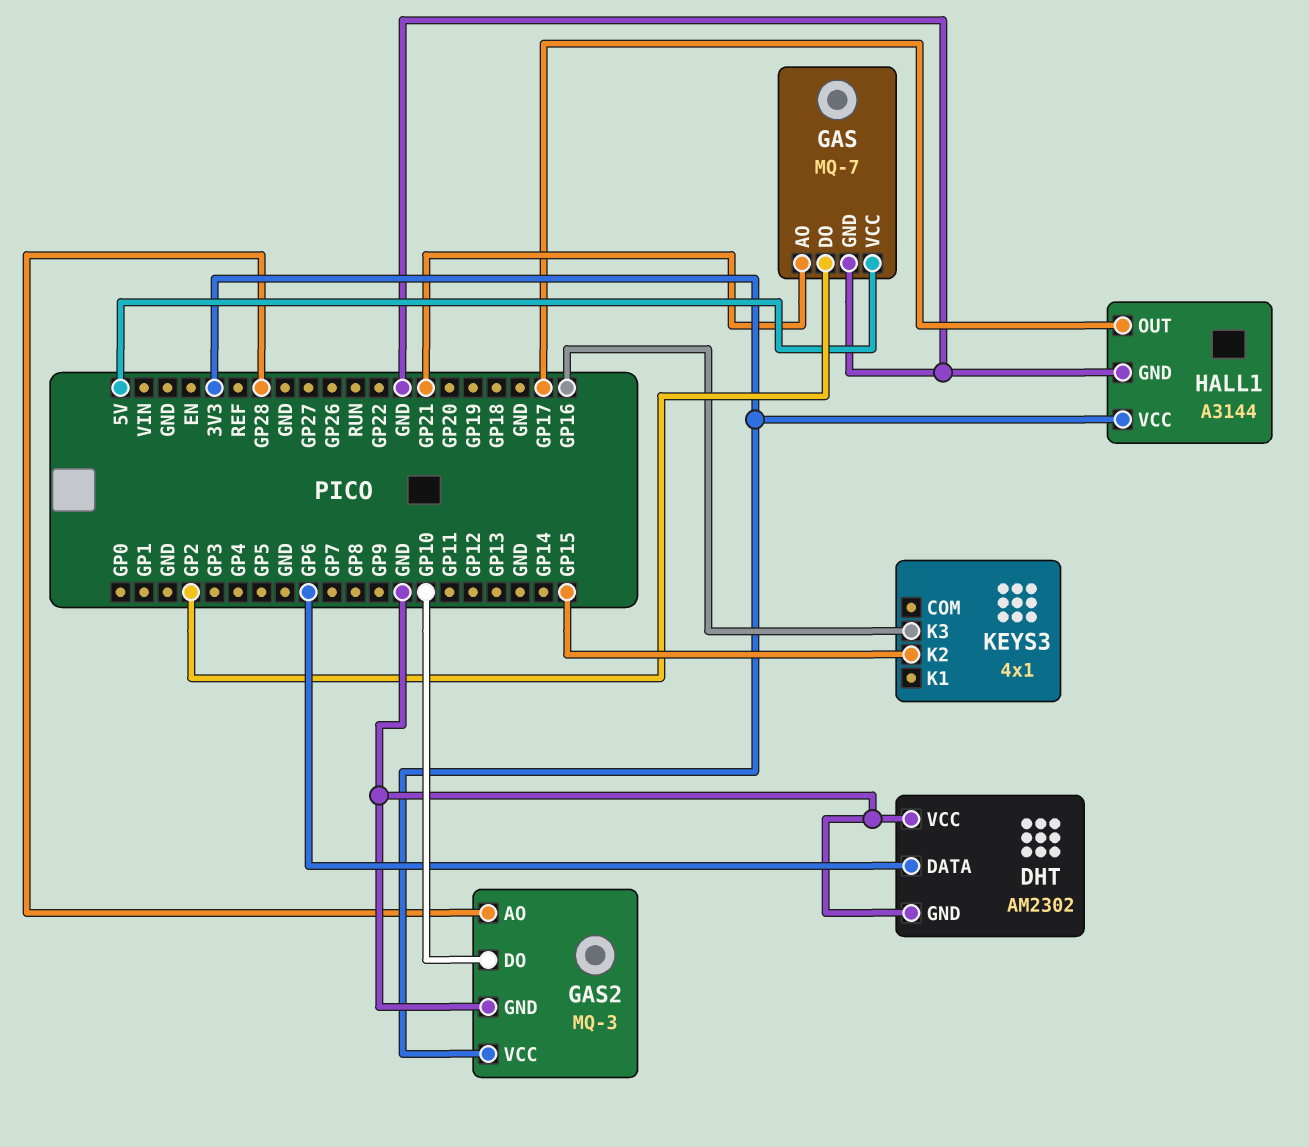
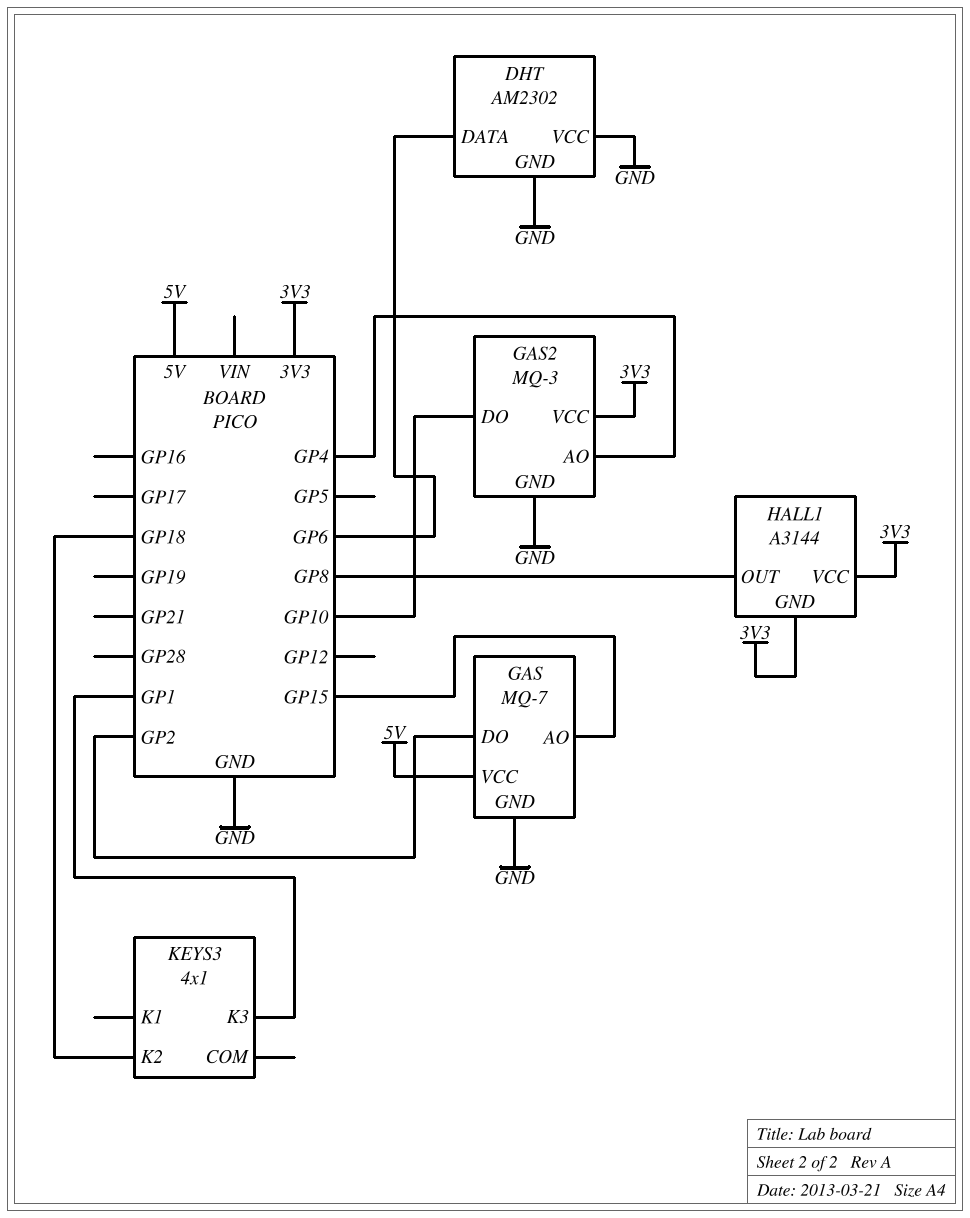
GAS pin AO: GP21 -> GP15
GAS2 pin AO: GP28 -> GP4
HALL1 pin GND: GND -> 3V3
HALL1 pin OUT: GP17 -> GP8
KEYS3 pin K2: GP15 -> GP18
KEYS3 pin K3: GP16 -> GP1

